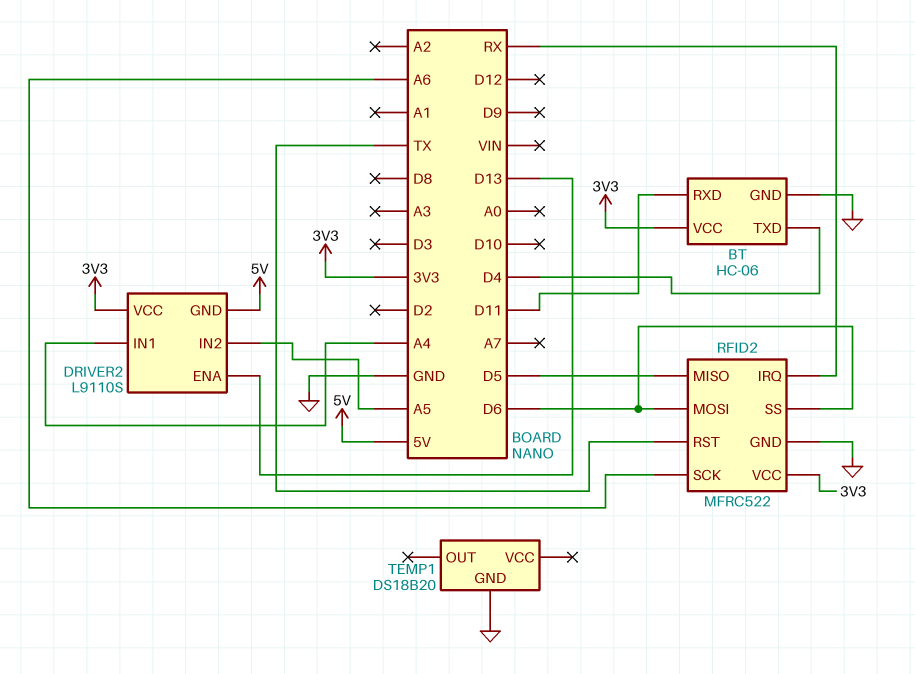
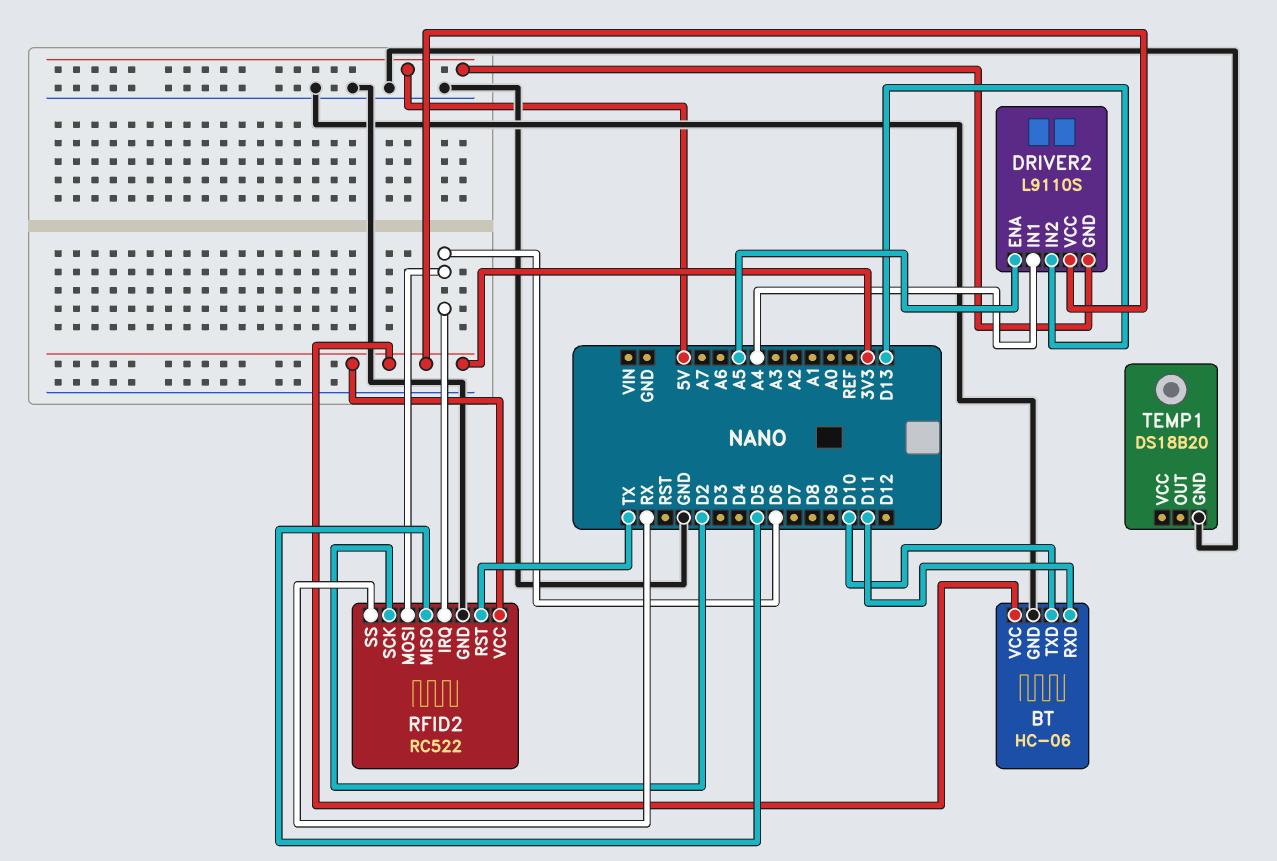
BT pin TXD: D4 -> D10
DRIVER2 pin ENA: D13 -> A5
DRIVER2 pin IN2: A5 -> D13
RFID2: MFRC522 -> RC522
RFID2 pin IRQ: RX -> D6
RFID2 pin SCK: A6 -> D2
RFID2 pin SS: D6 -> RX

